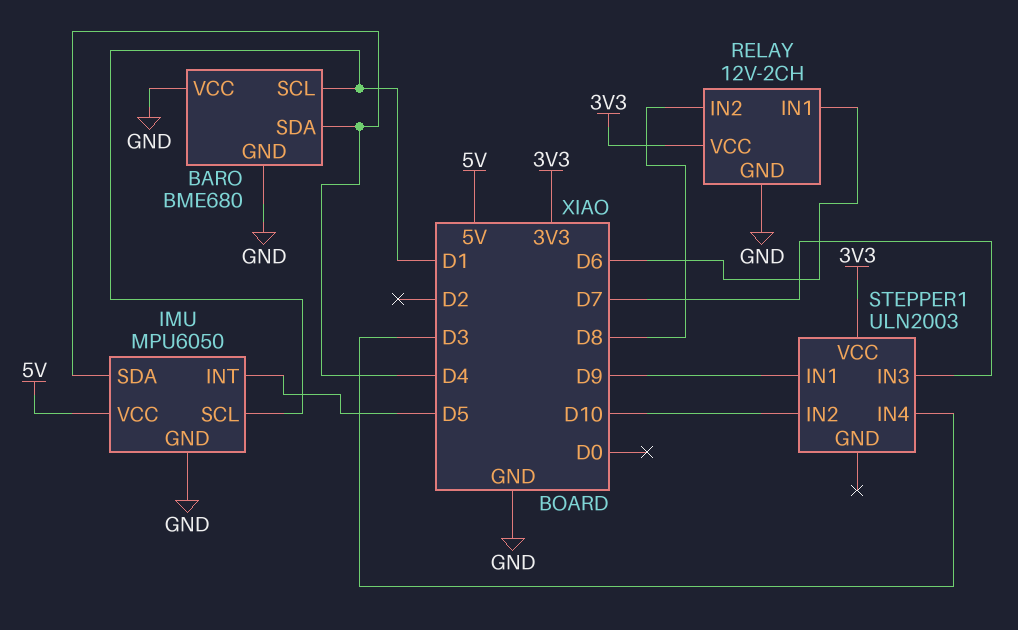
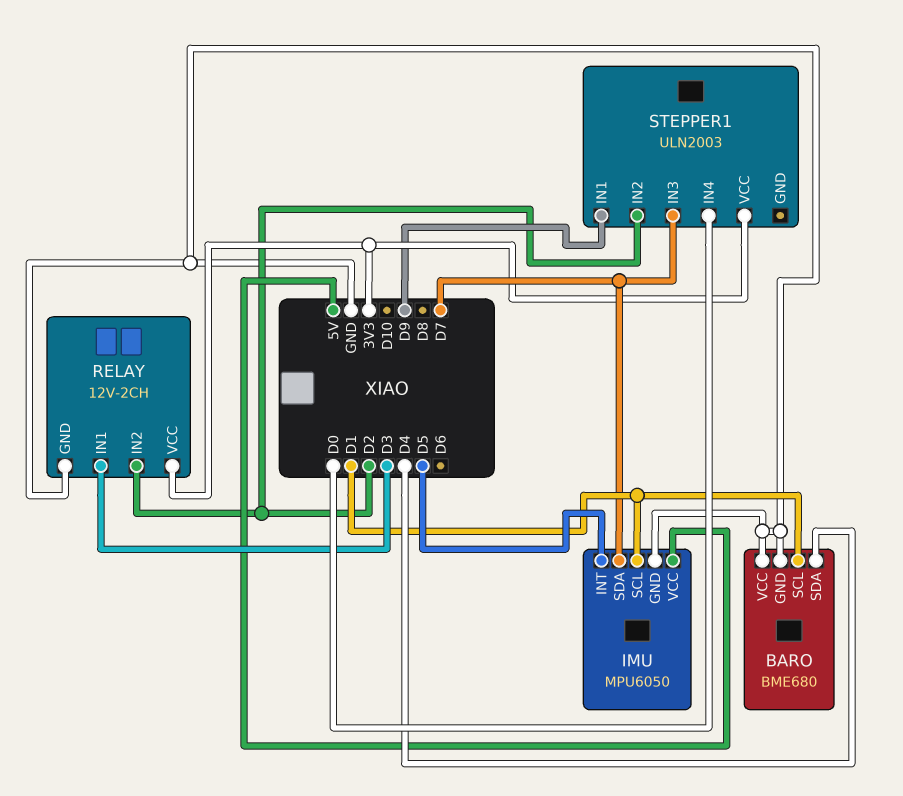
IMU pin SDA: D4 -> D7
RELAY pin IN1: D6 -> D3
RELAY pin IN2: D8 -> D2
STEPPER1 pin IN2: D10 -> D2
STEPPER1 pin IN4: D3 -> D0

